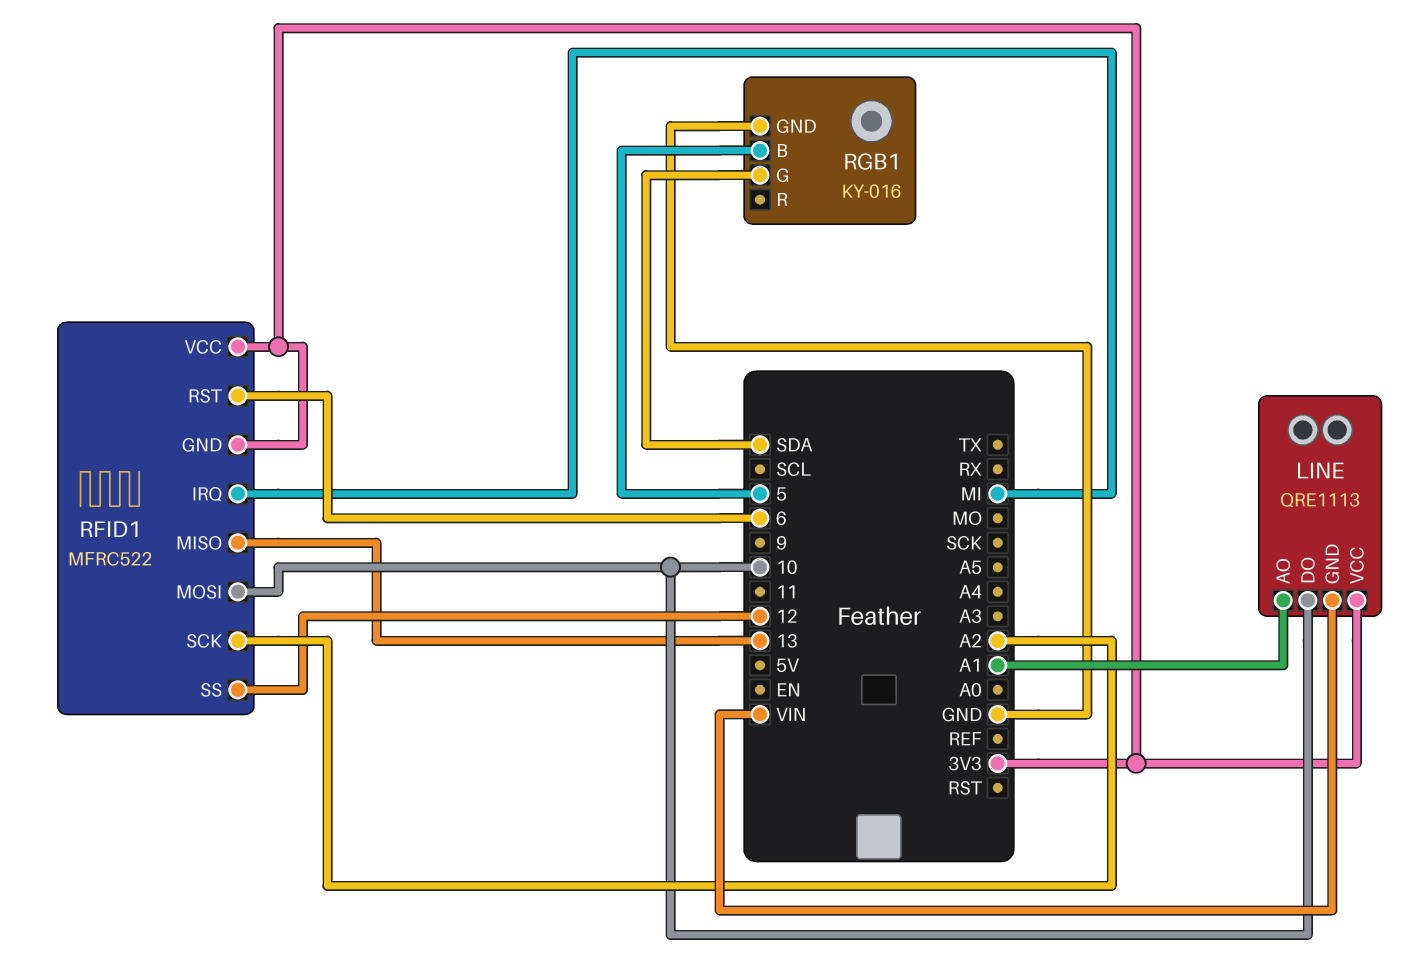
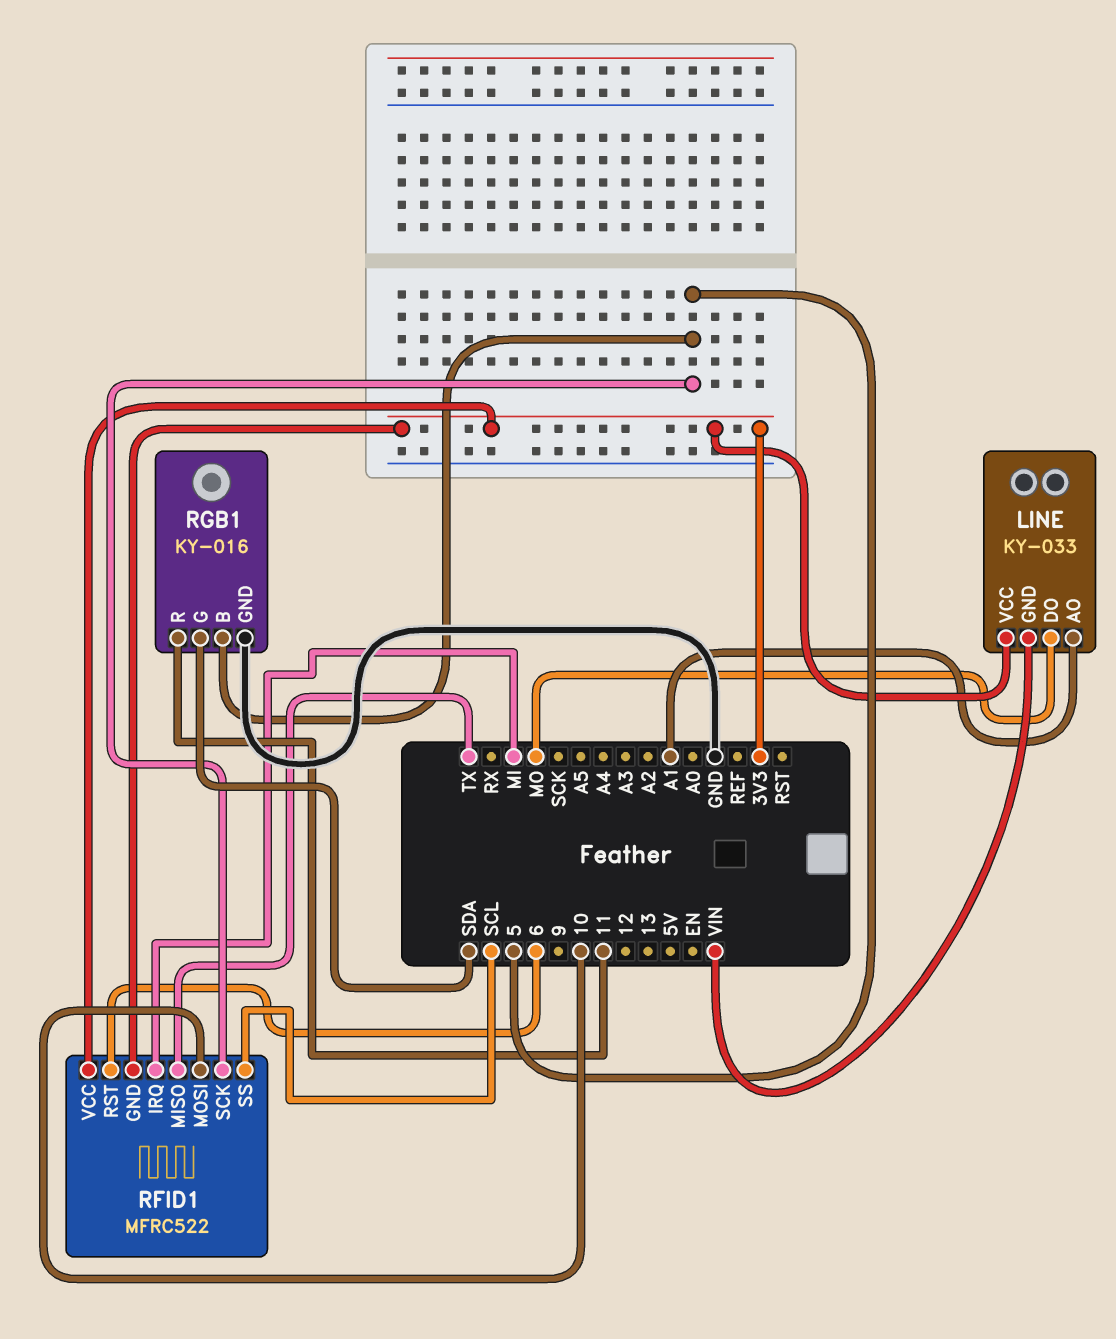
LINE: QRE1113 -> KY-033
LINE pin DO: 10 -> MO
RFID1 pin MISO: 13 -> TX
RFID1 pin SCK: A2 -> 5
RFID1 pin SS: 12 -> SCL
RGB1 pin R: none -> 11

